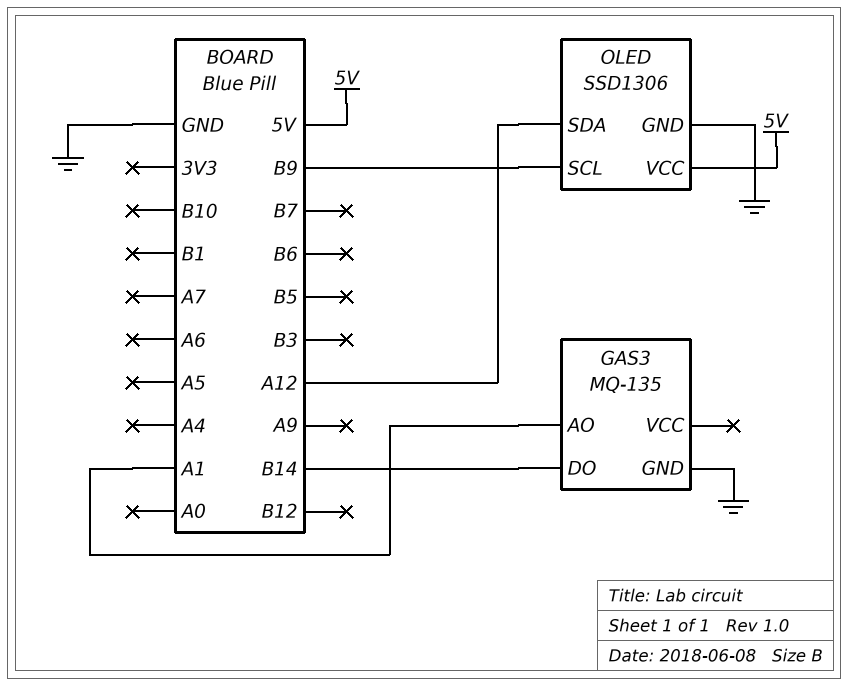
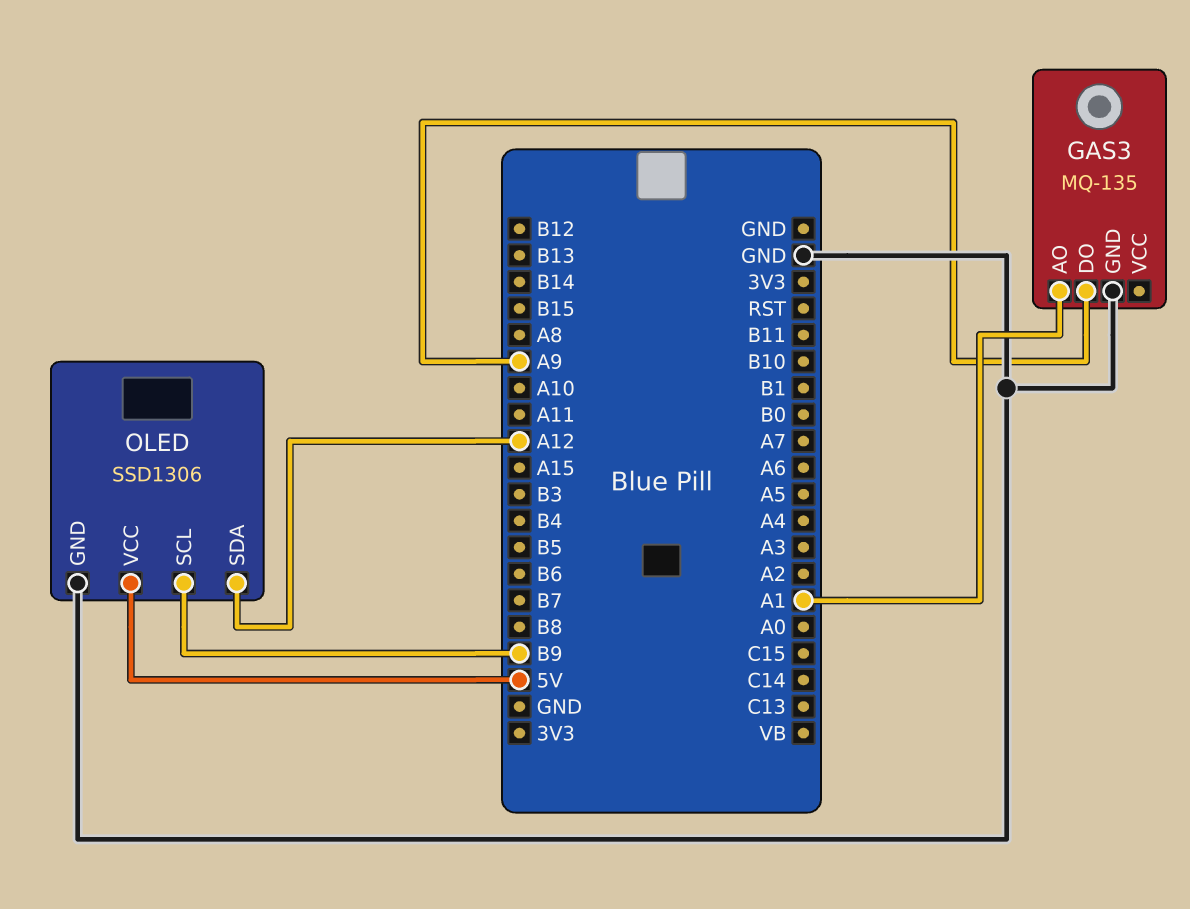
GAS3 pin DO: B14 -> A9

